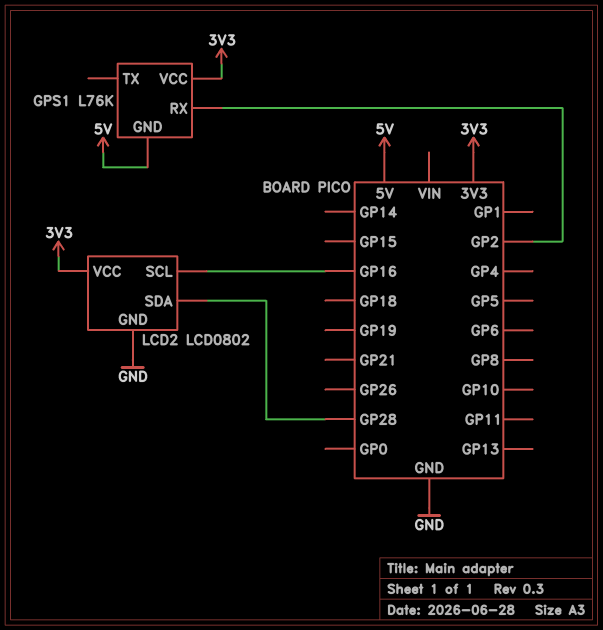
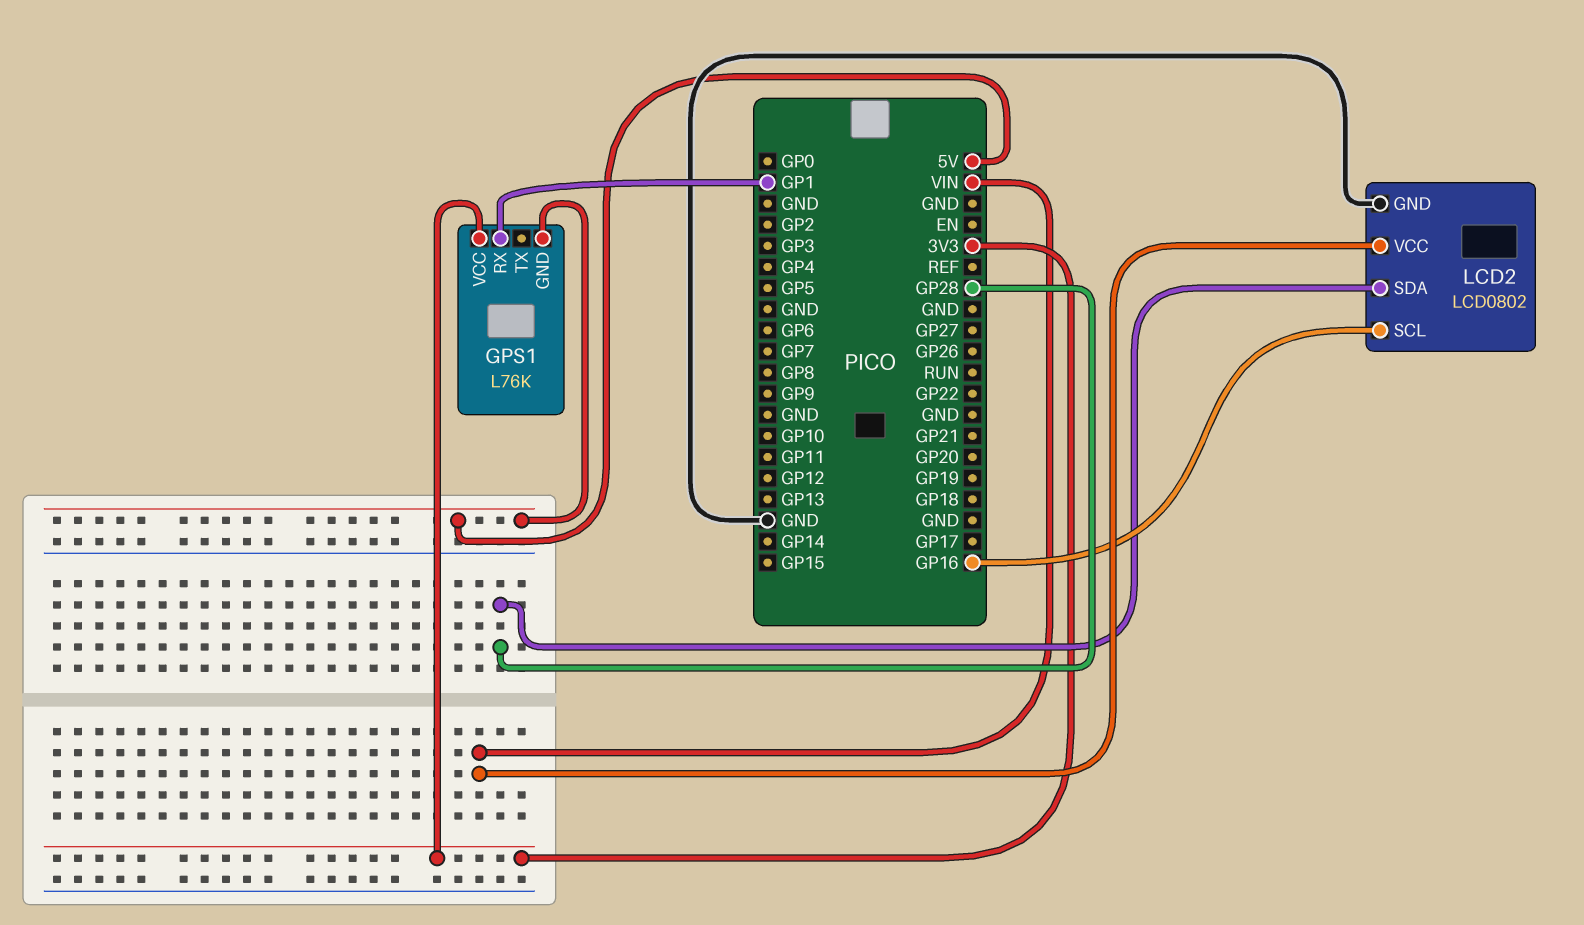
GPS1 pin RX: GP2 -> GP1
LCD2 pin VCC: 3V3 -> VIN

